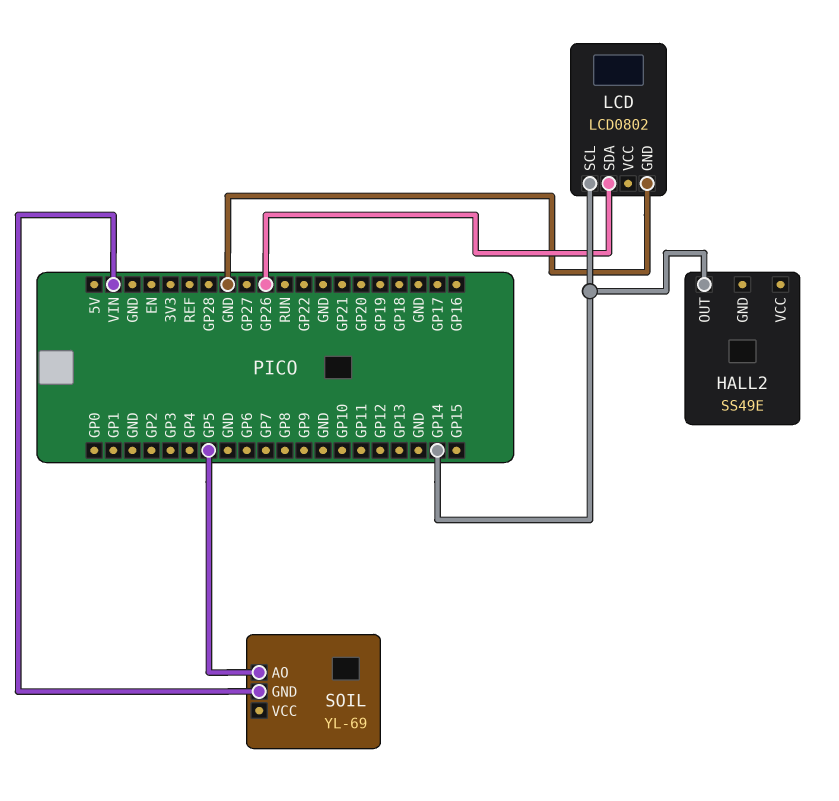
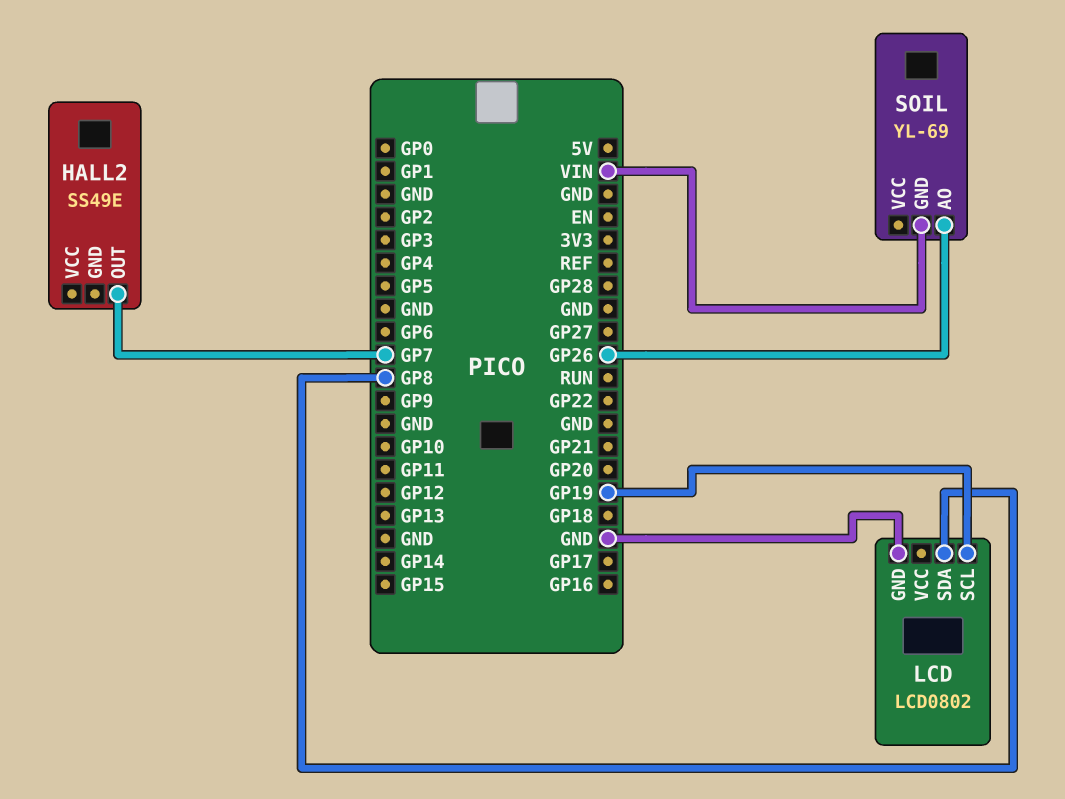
HALL2 pin OUT: GP14 -> GP7
LCD pin SCL: GP14 -> GP19
LCD pin SDA: GP26 -> GP8
SOIL pin AO: GP5 -> GP26

